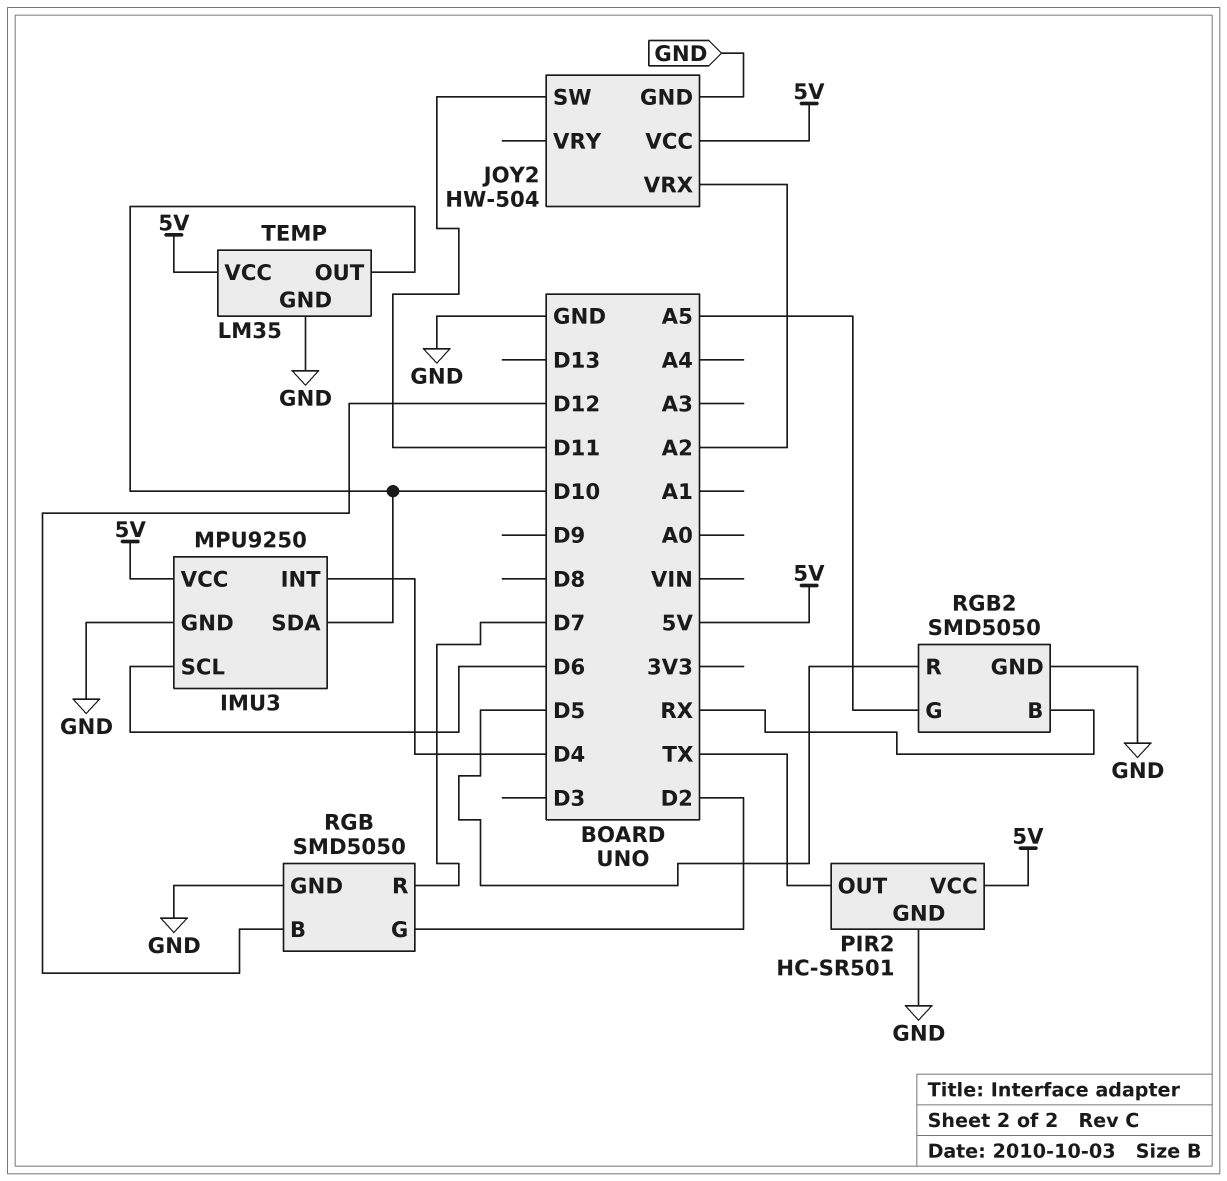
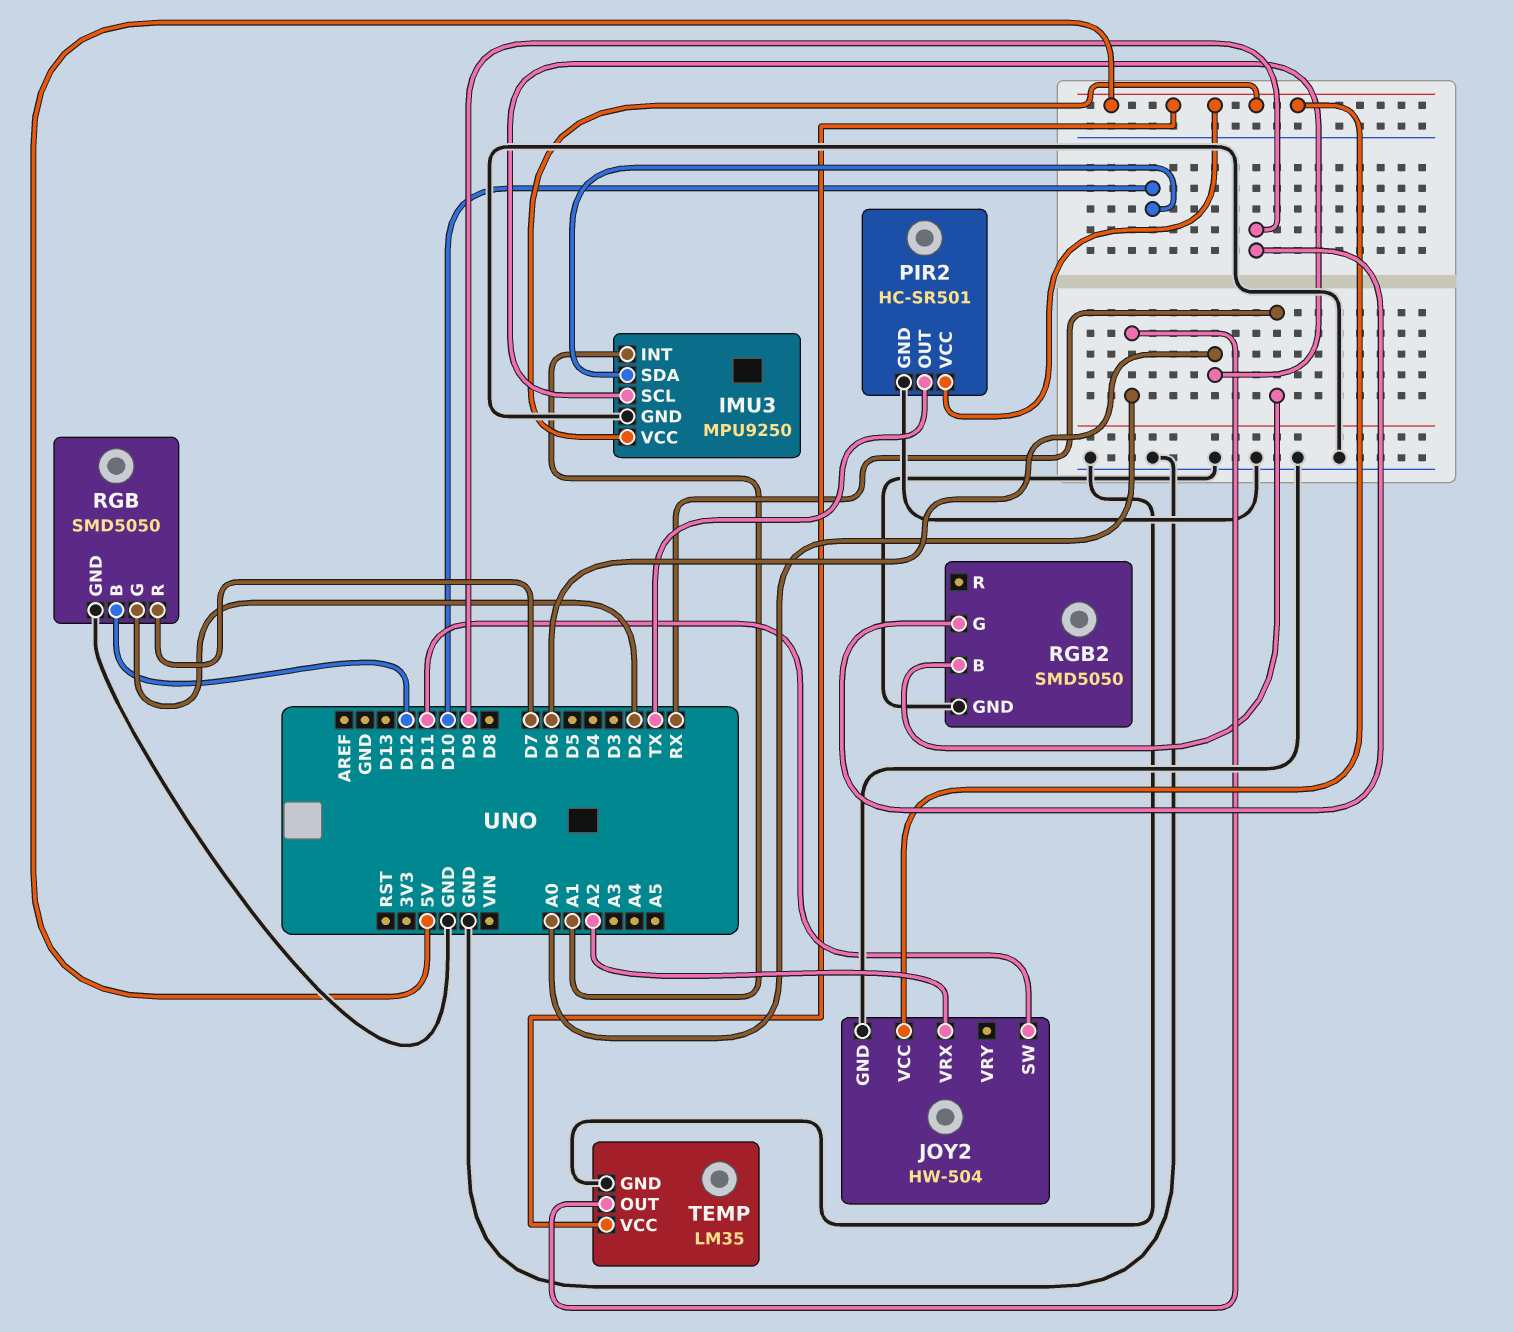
IMU3 pin INT: D4 -> A1
RGB2 pin G: A5 -> D9
RGB2 pin R: D5 -> none
TEMP pin OUT: D10 -> A0

